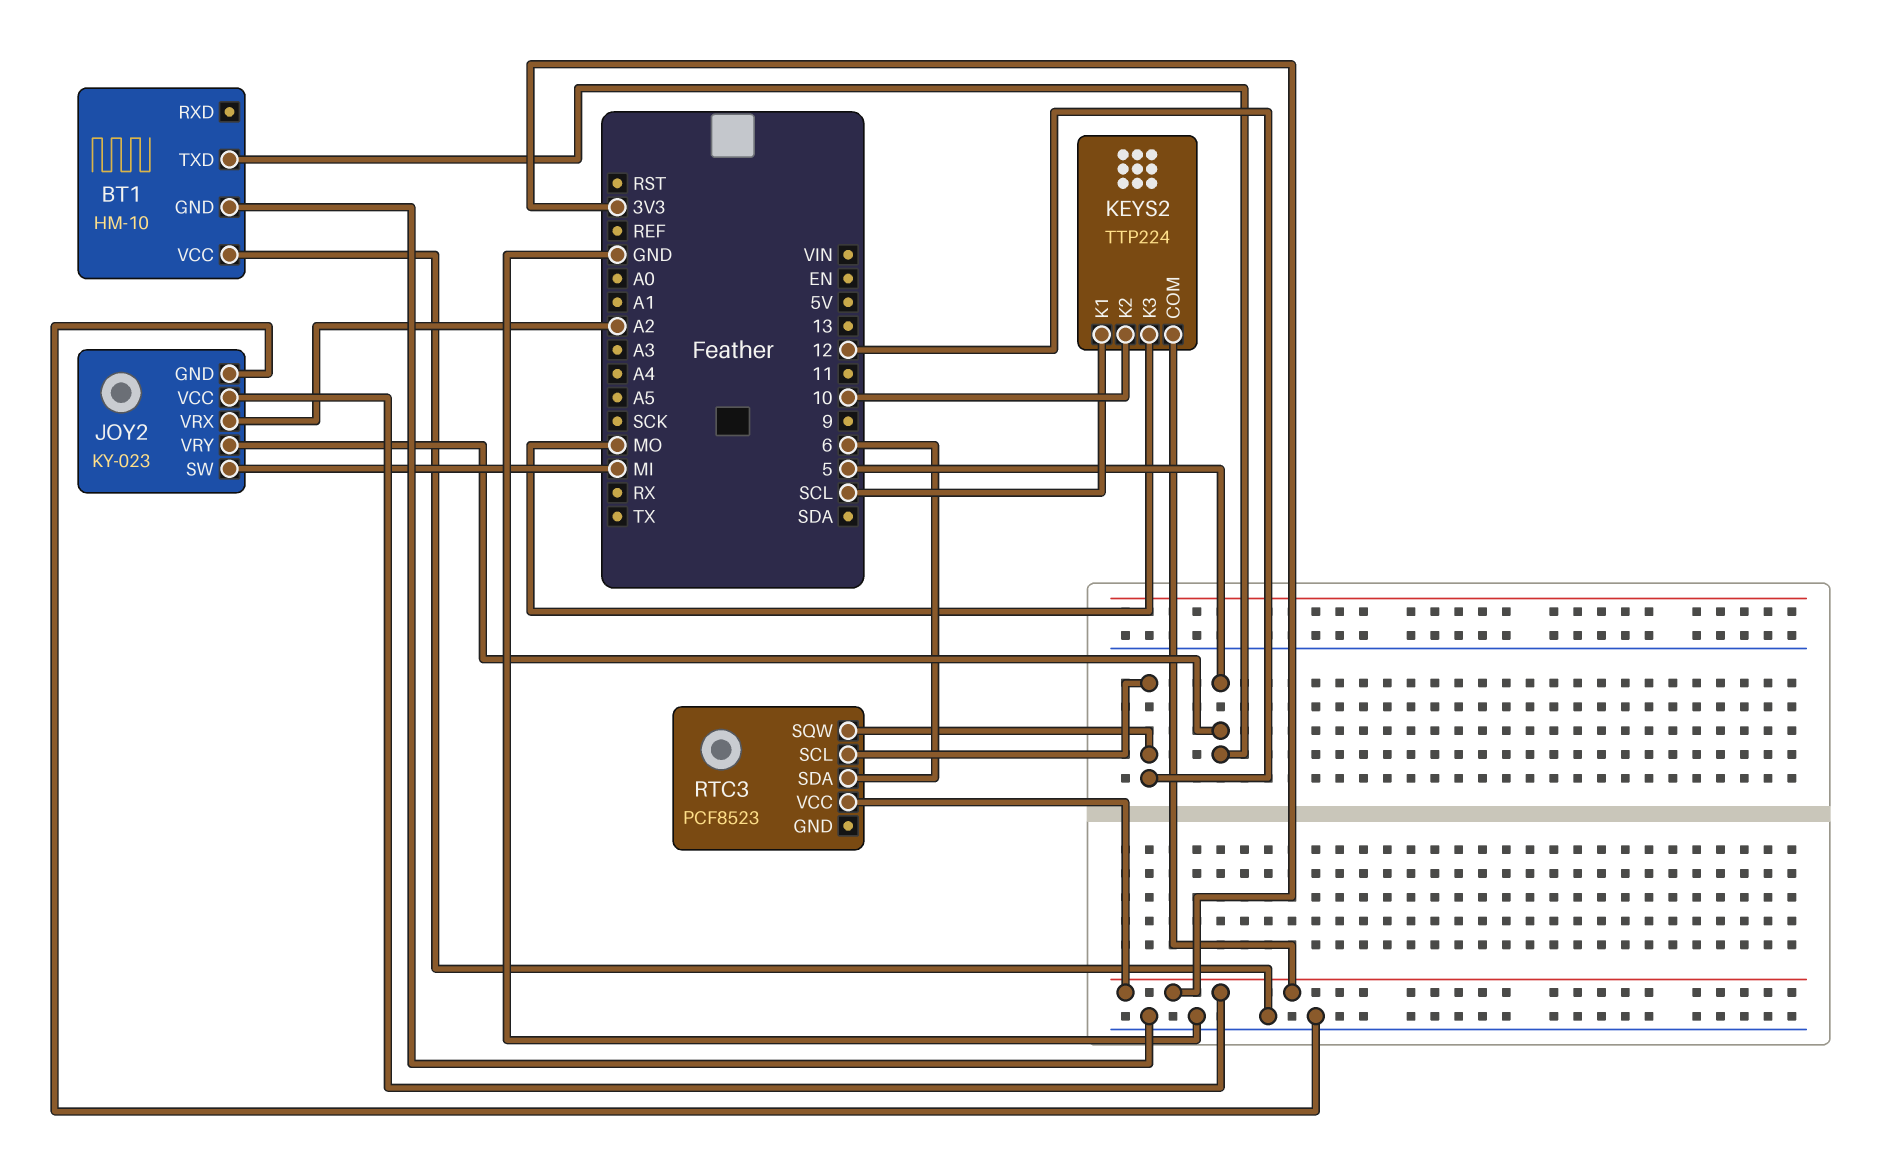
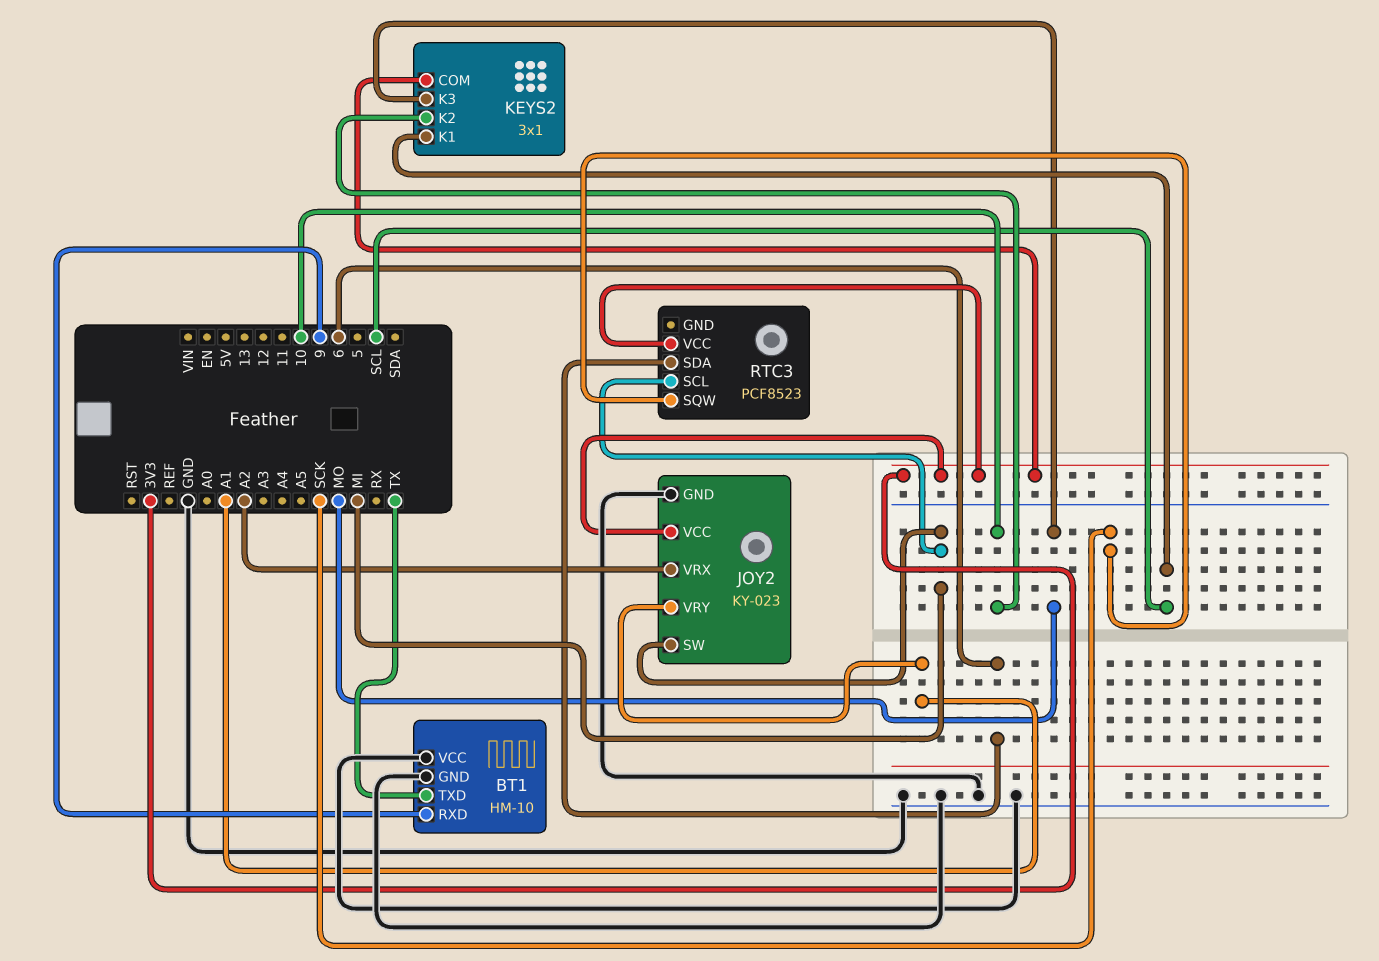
BT1 pin RXD: none -> 9
BT1 pin TXD: 5 -> TX
JOY2 pin VRY: 5 -> A1
KEYS2: TTP224 -> 3x1
RTC3 pin SCL: 12 -> MI
RTC3 pin SQW: 12 -> SCK

